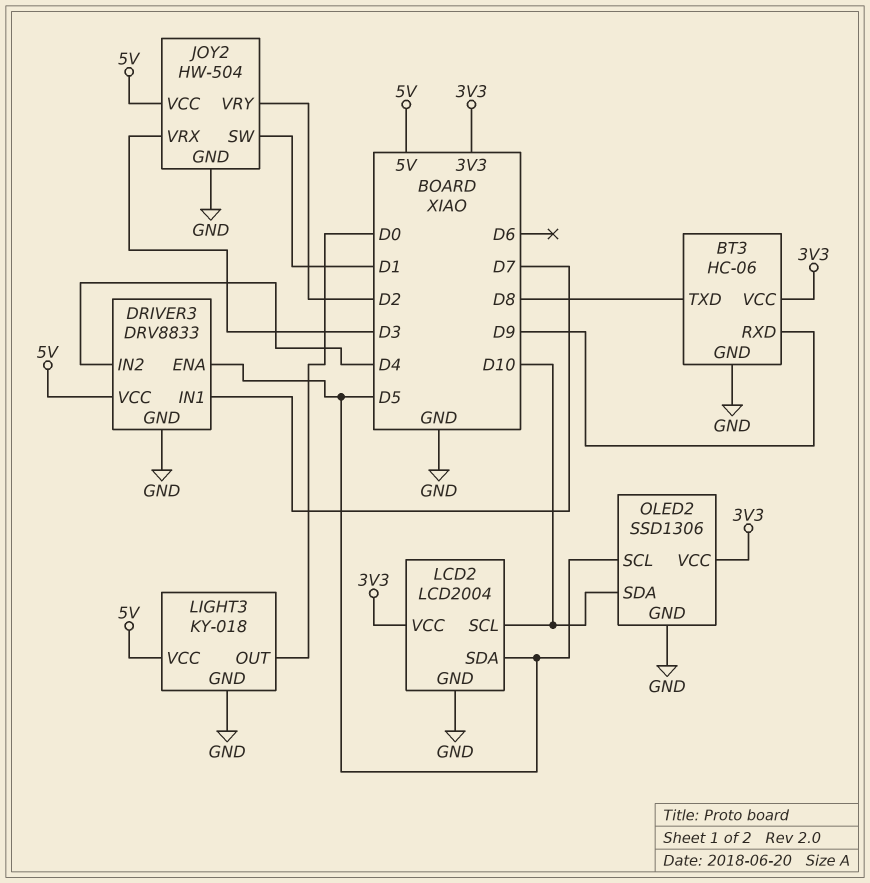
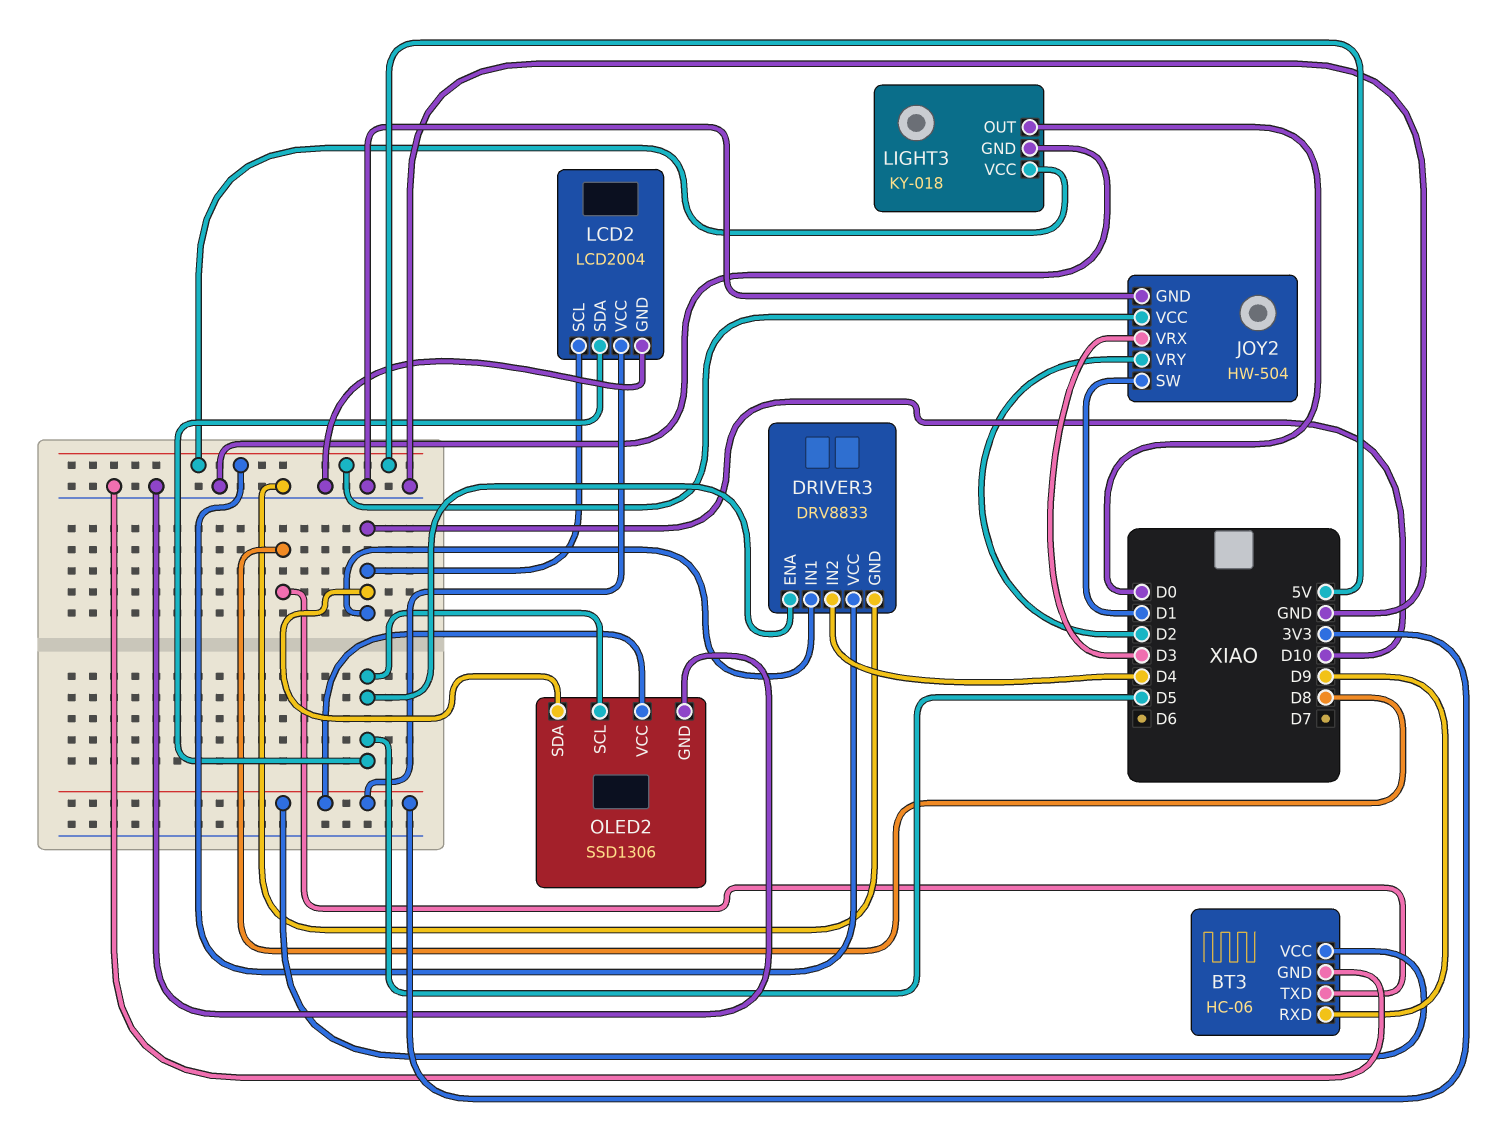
DRIVER3 pin IN1: D7 -> D10

